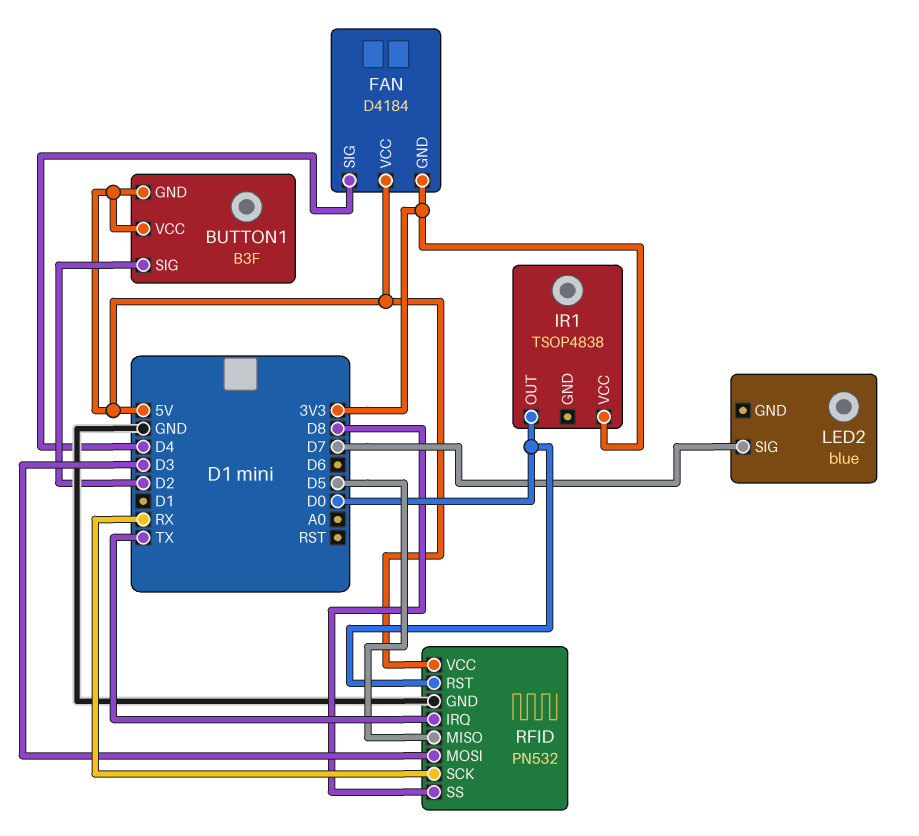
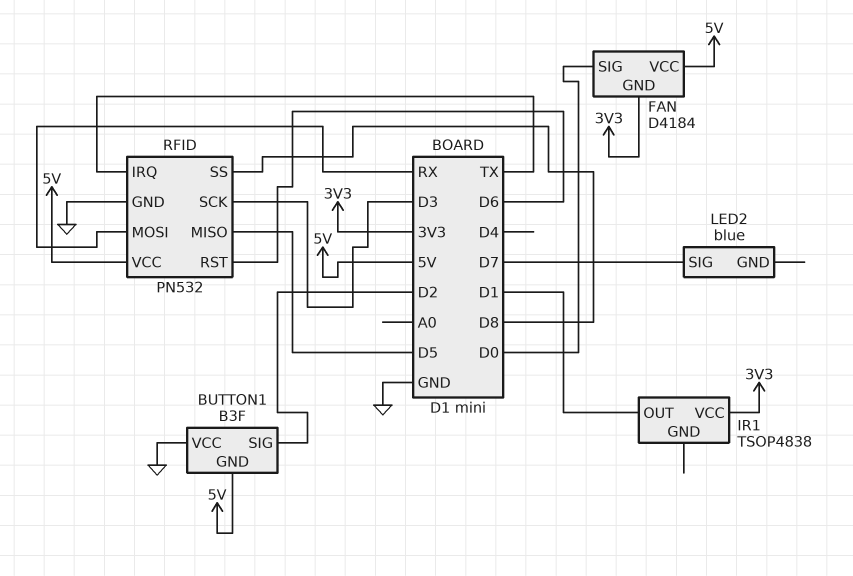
BUTTON1 pin VCC: 5V -> GND
FAN pin SIG: D4 -> D0
IR1 pin OUT: D0 -> D1
RFID pin MOSI: D3 -> RX
RFID pin RST: D0 -> D6
RFID pin SCK: RX -> D3

